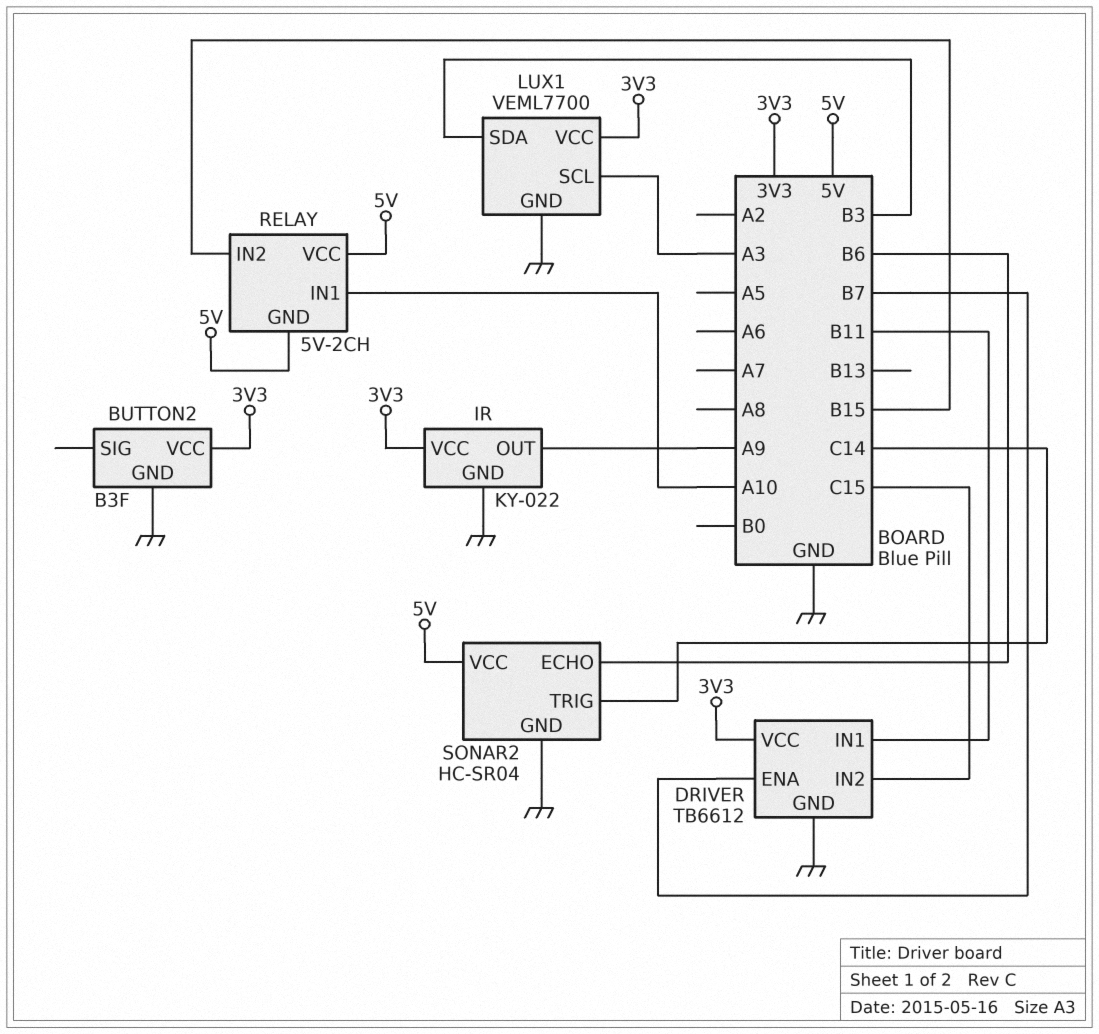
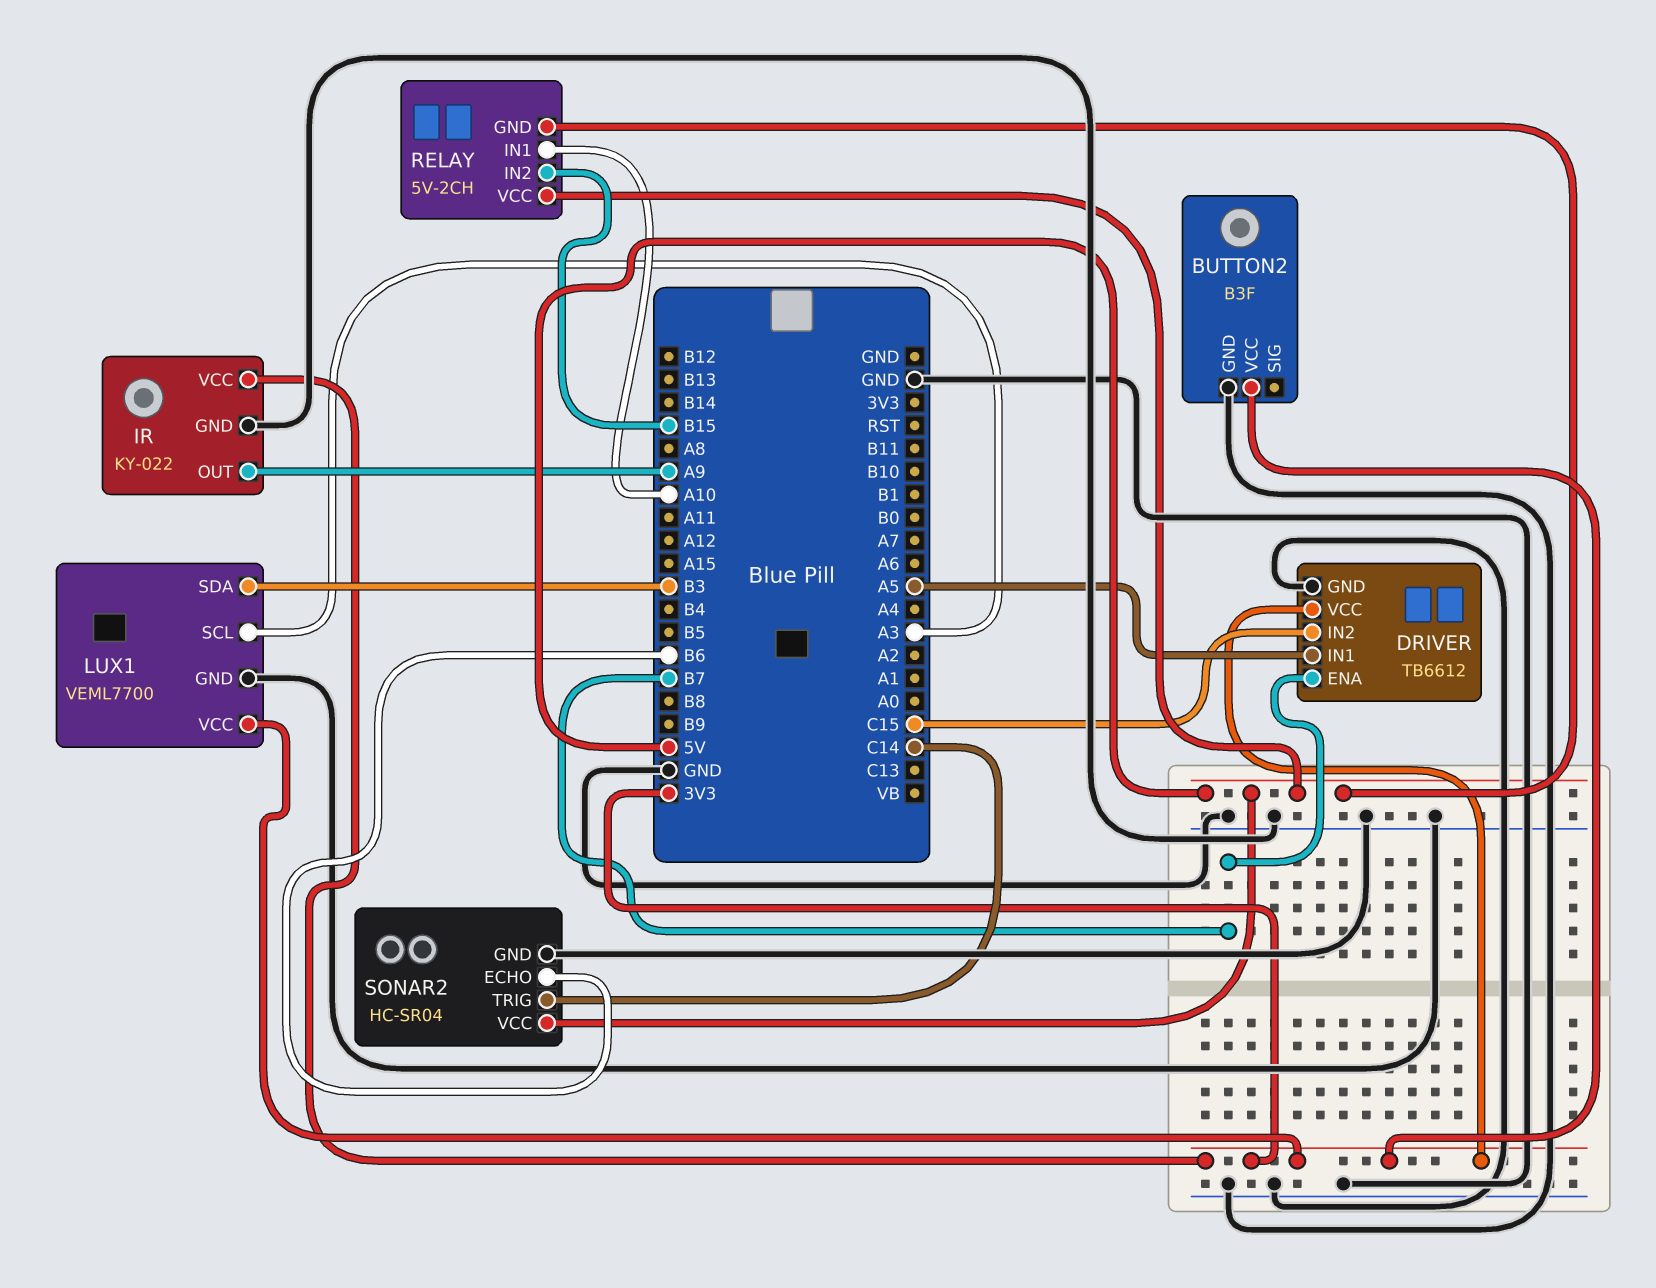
DRIVER pin IN1: B11 -> A5

